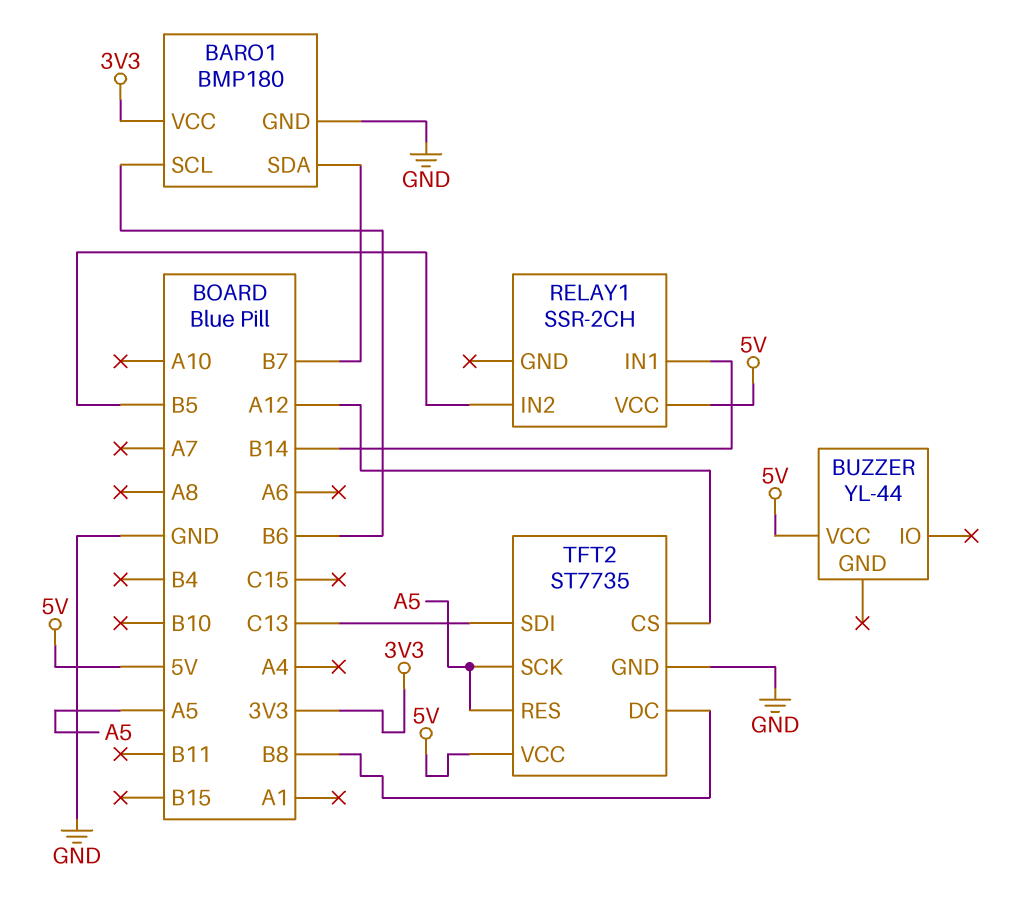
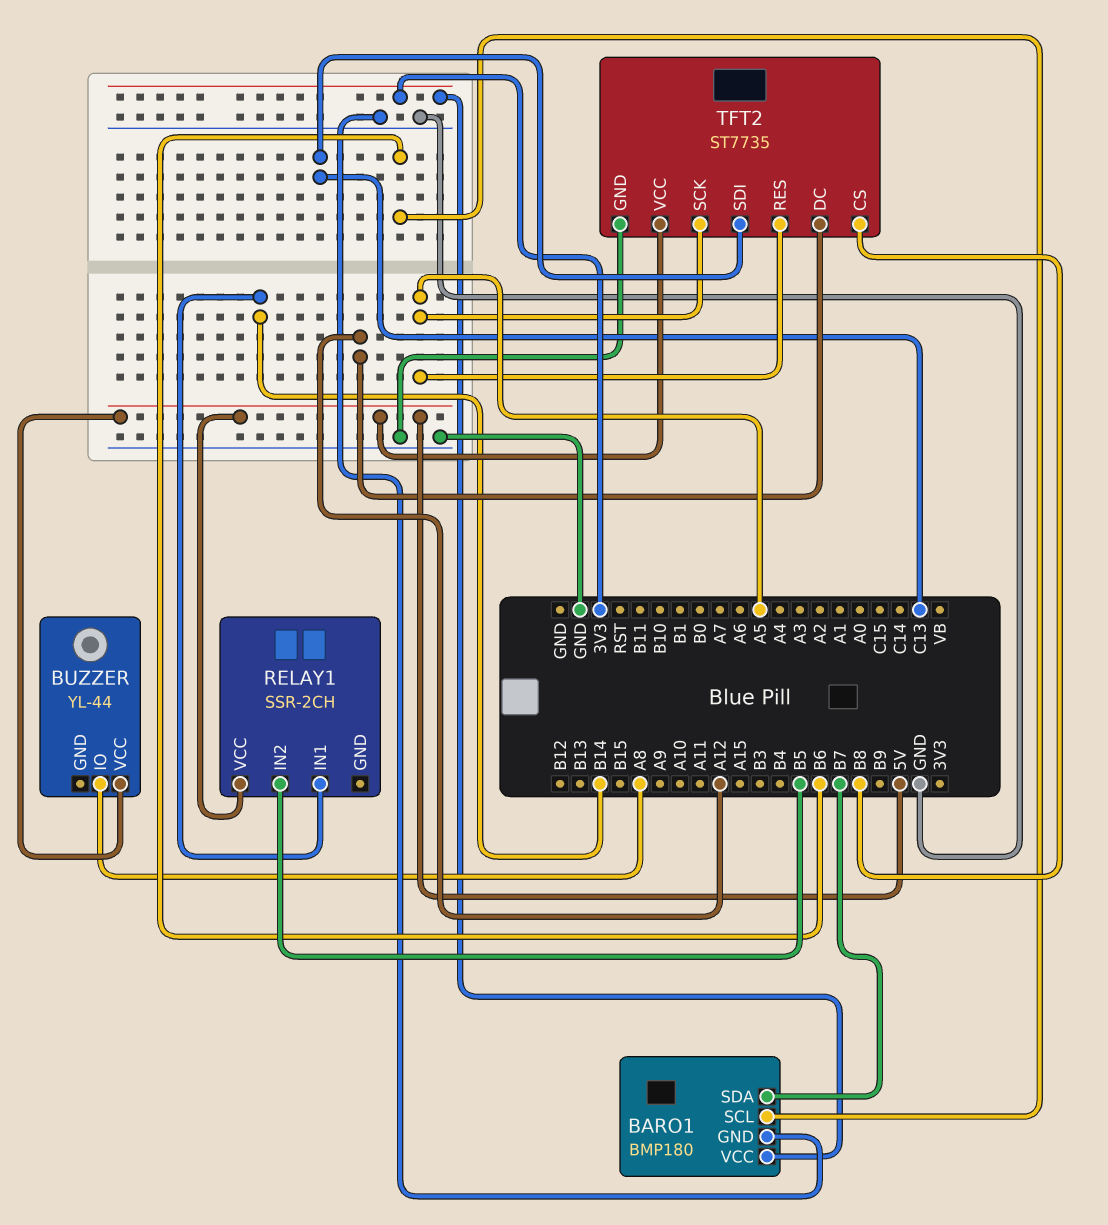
BUZZER pin IO: none -> A8
TFT2 pin CS: A12 -> B8
TFT2 pin DC: B8 -> A12

